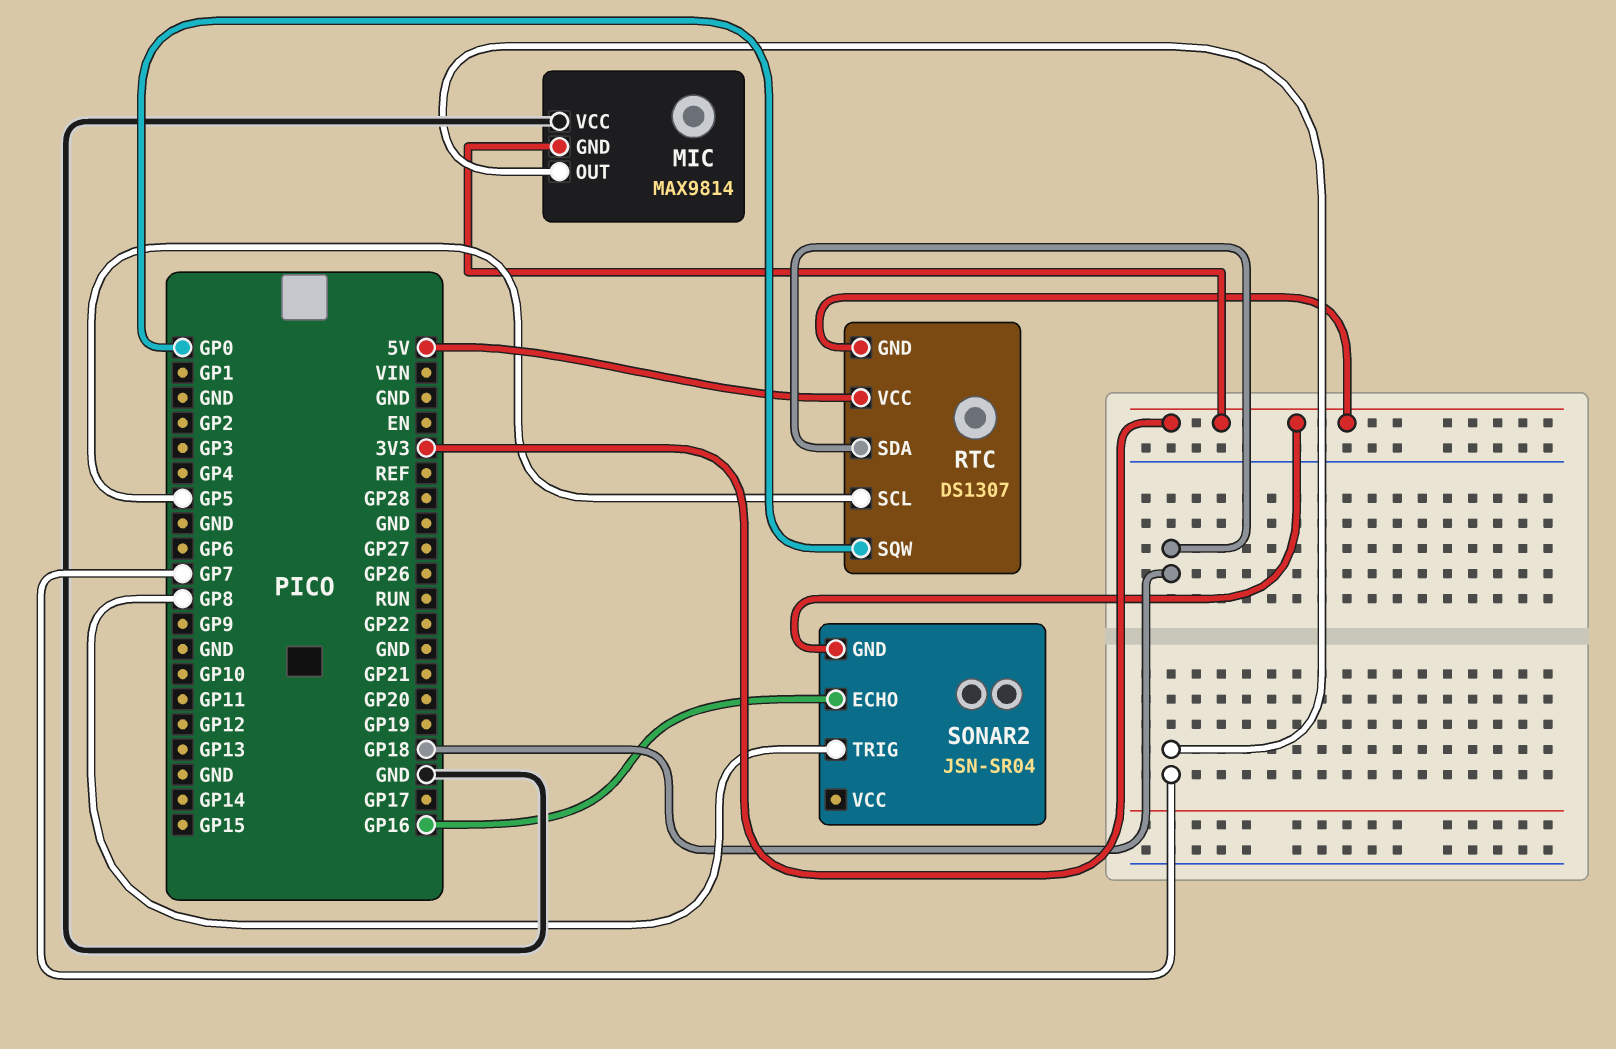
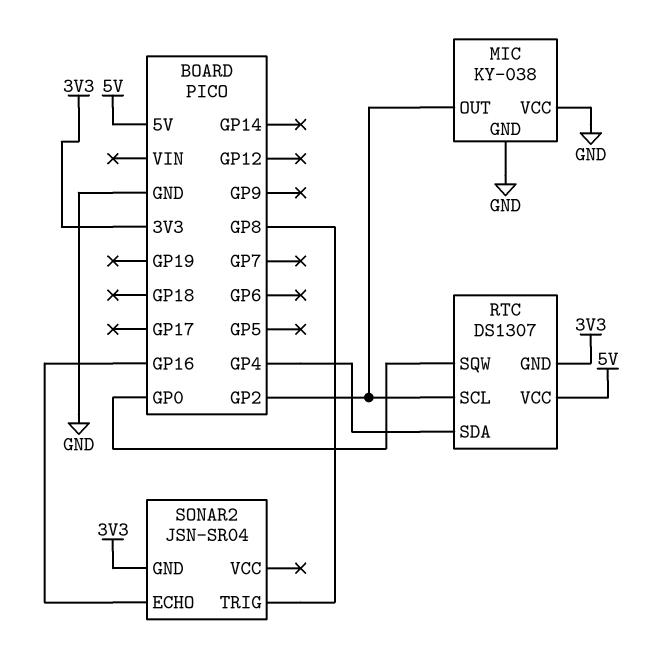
MIC: MAX9814 -> KY-038
MIC pin GND: 3V3 -> GND
MIC pin OUT: GP7 -> GP2
RTC pin SCL: GP5 -> GP2
RTC pin SDA: GP18 -> GP4

